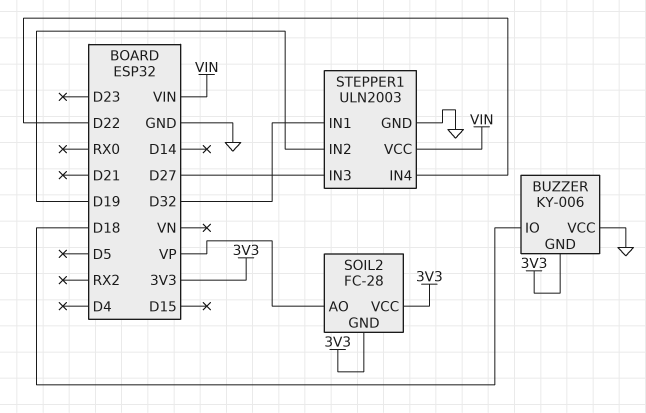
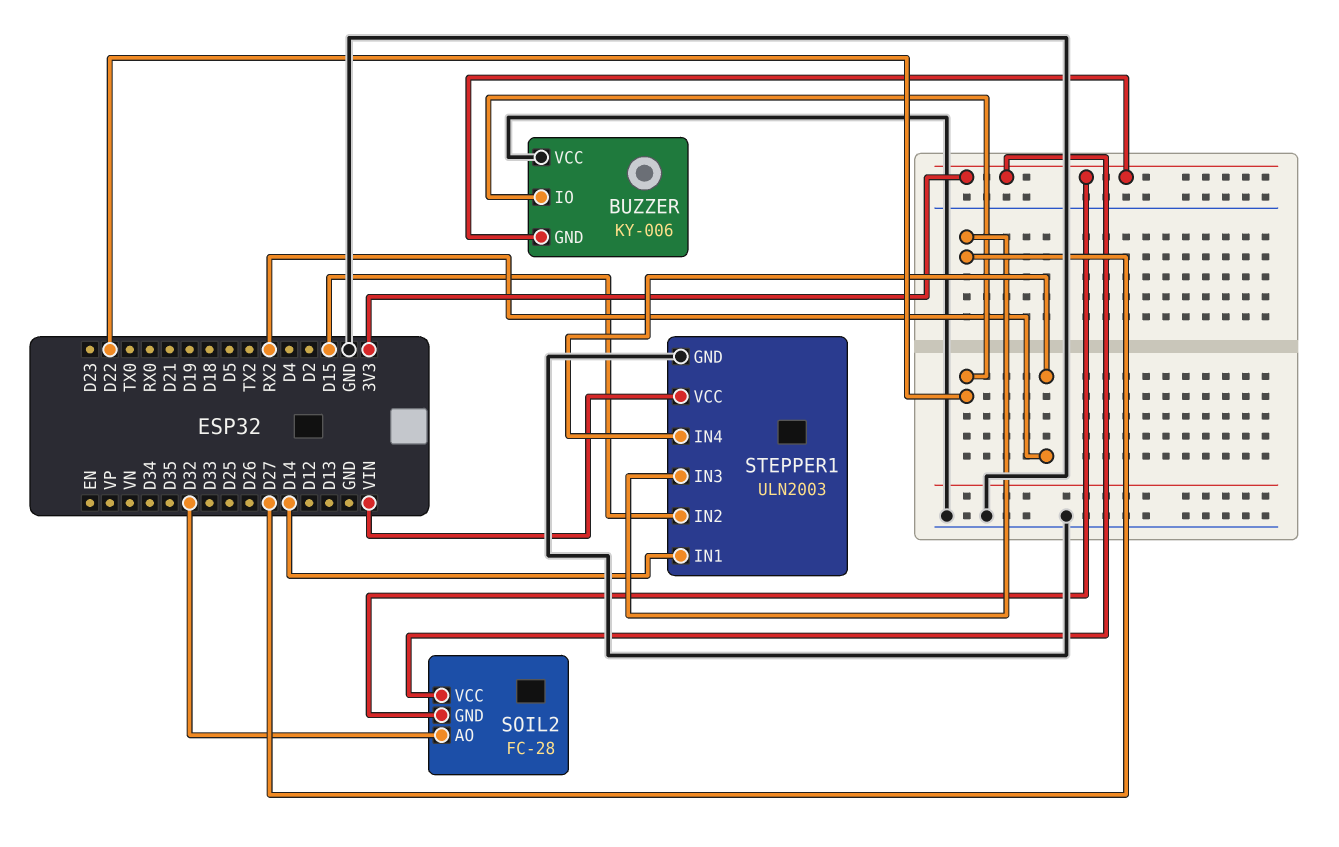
BUZZER pin IO: D18 -> D22
SOIL2 pin AO: VP -> D32
STEPPER1 pin IN1: D32 -> D14
STEPPER1 pin IN2: D19 -> D15
STEPPER1 pin IN4: D22 -> RX2

